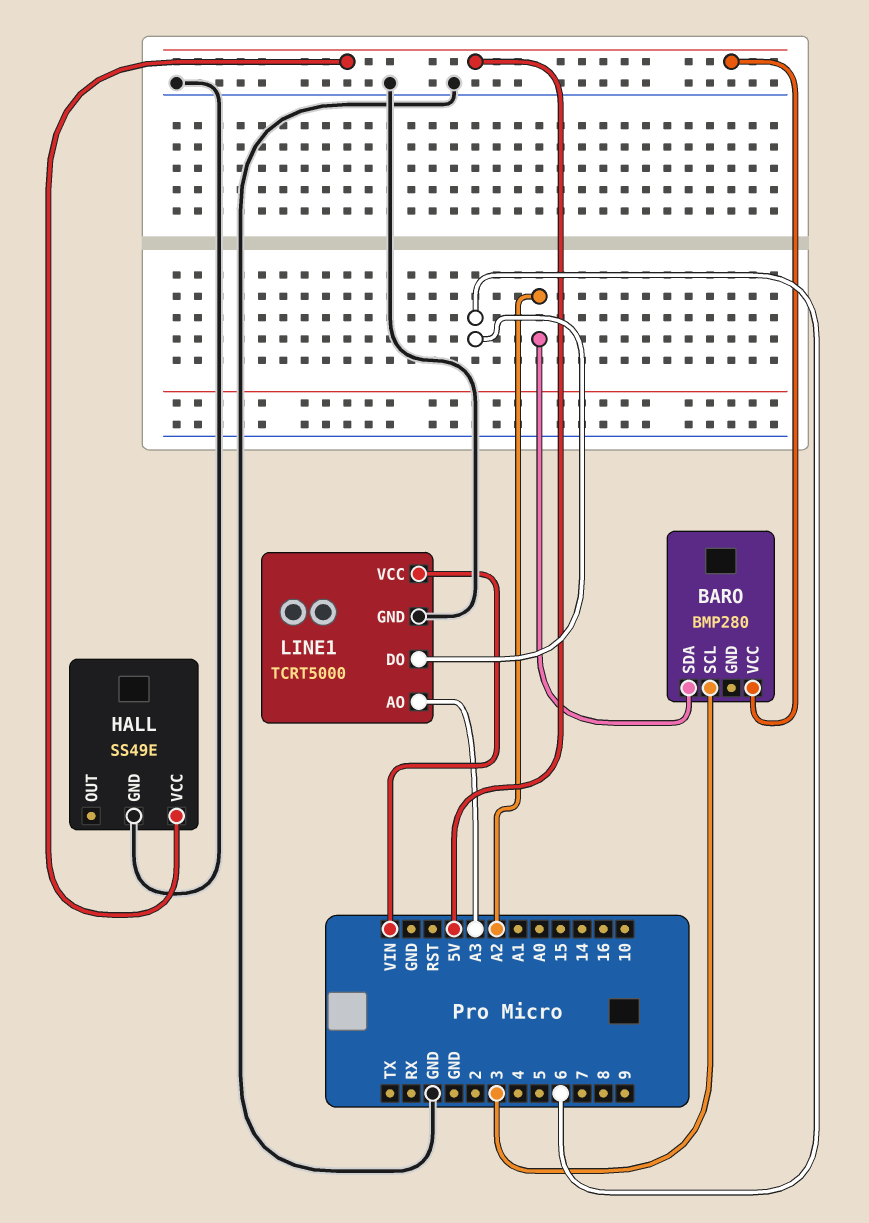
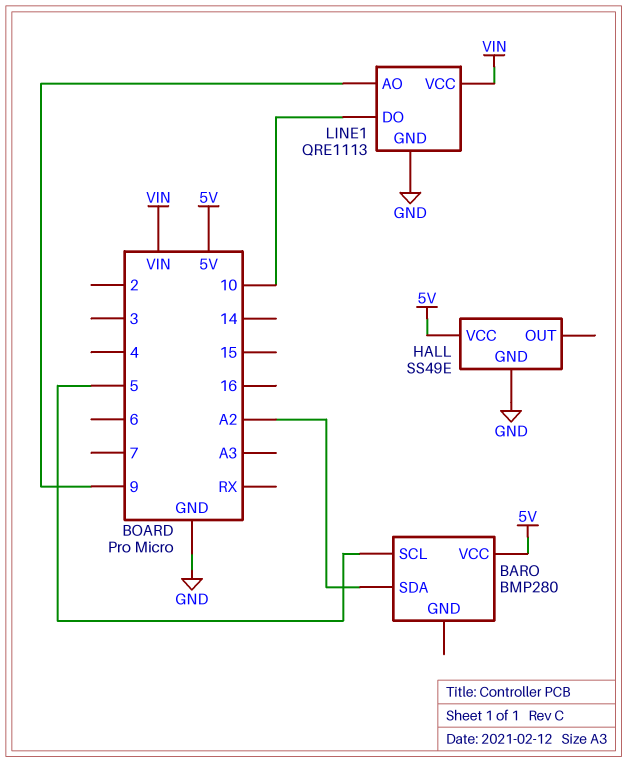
BARO pin SCL: 3 -> 5
LINE1: TCRT5000 -> QRE1113
LINE1 pin AO: A3 -> 9
LINE1 pin DO: 6 -> 10

